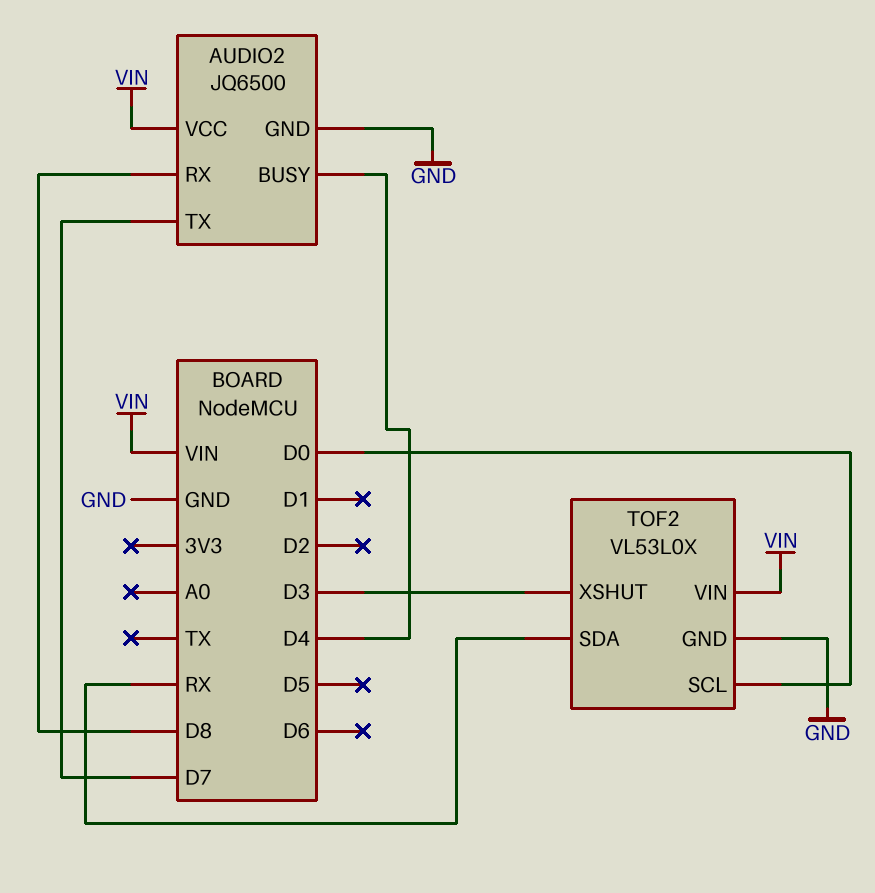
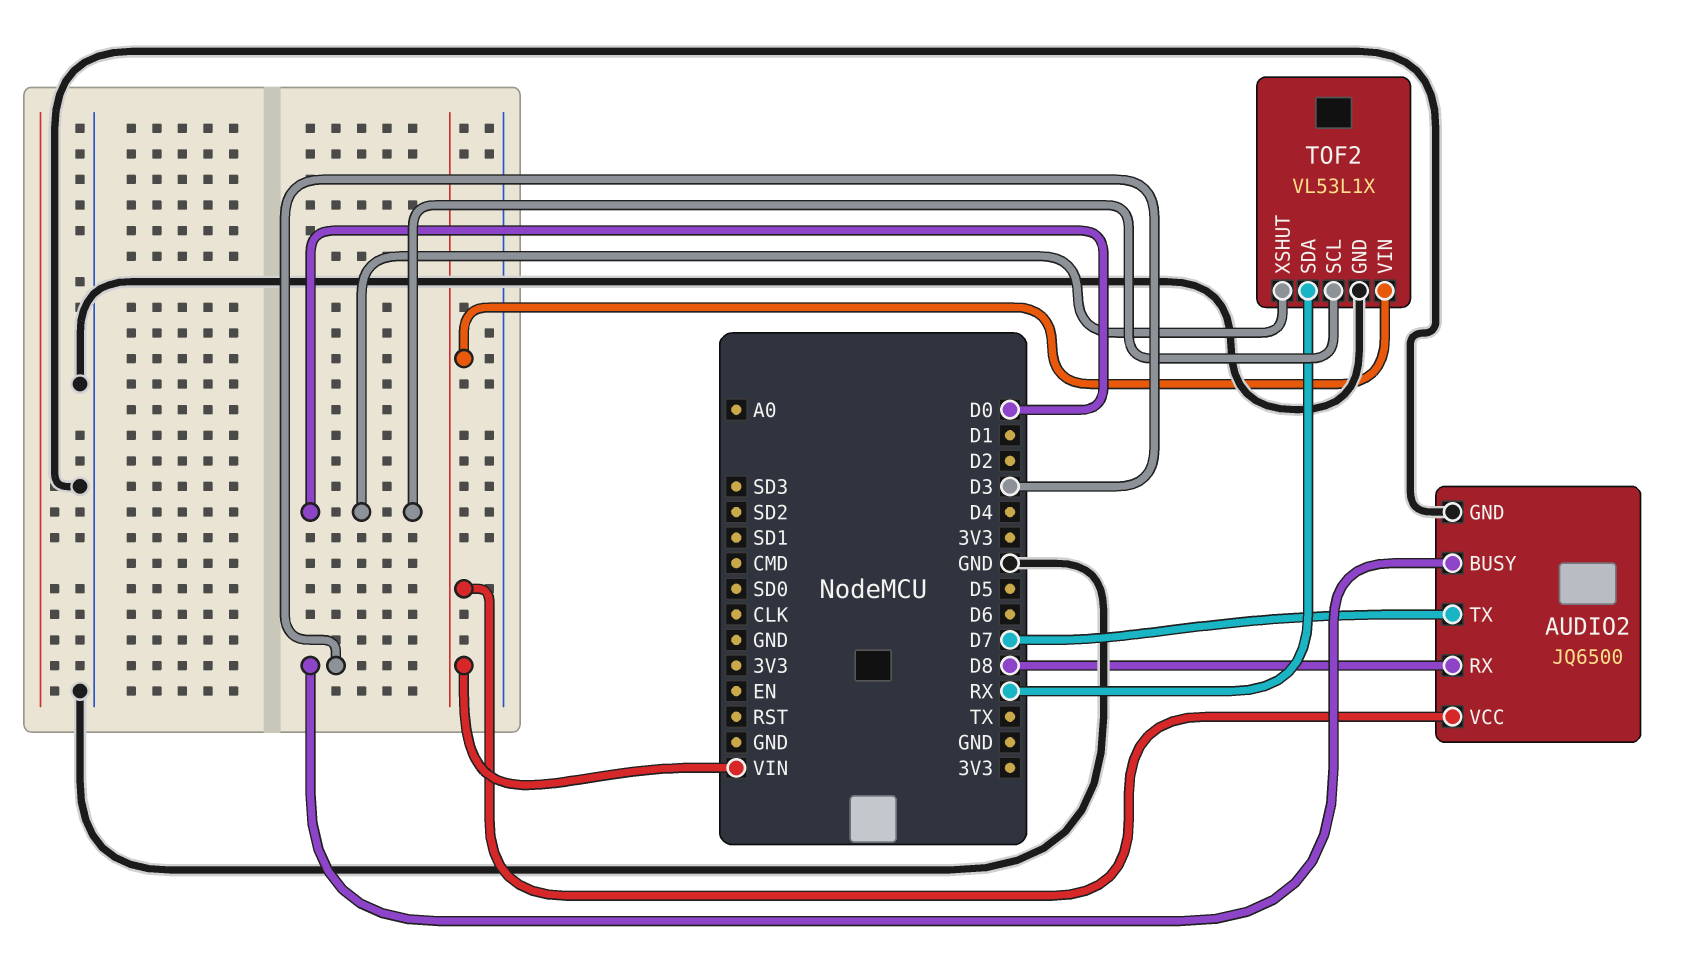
AUDIO2 pin BUSY: D4 -> D3
TOF2: VL53L0X -> VL53L1X
TOF2 pin XSHUT: D3 -> D0

